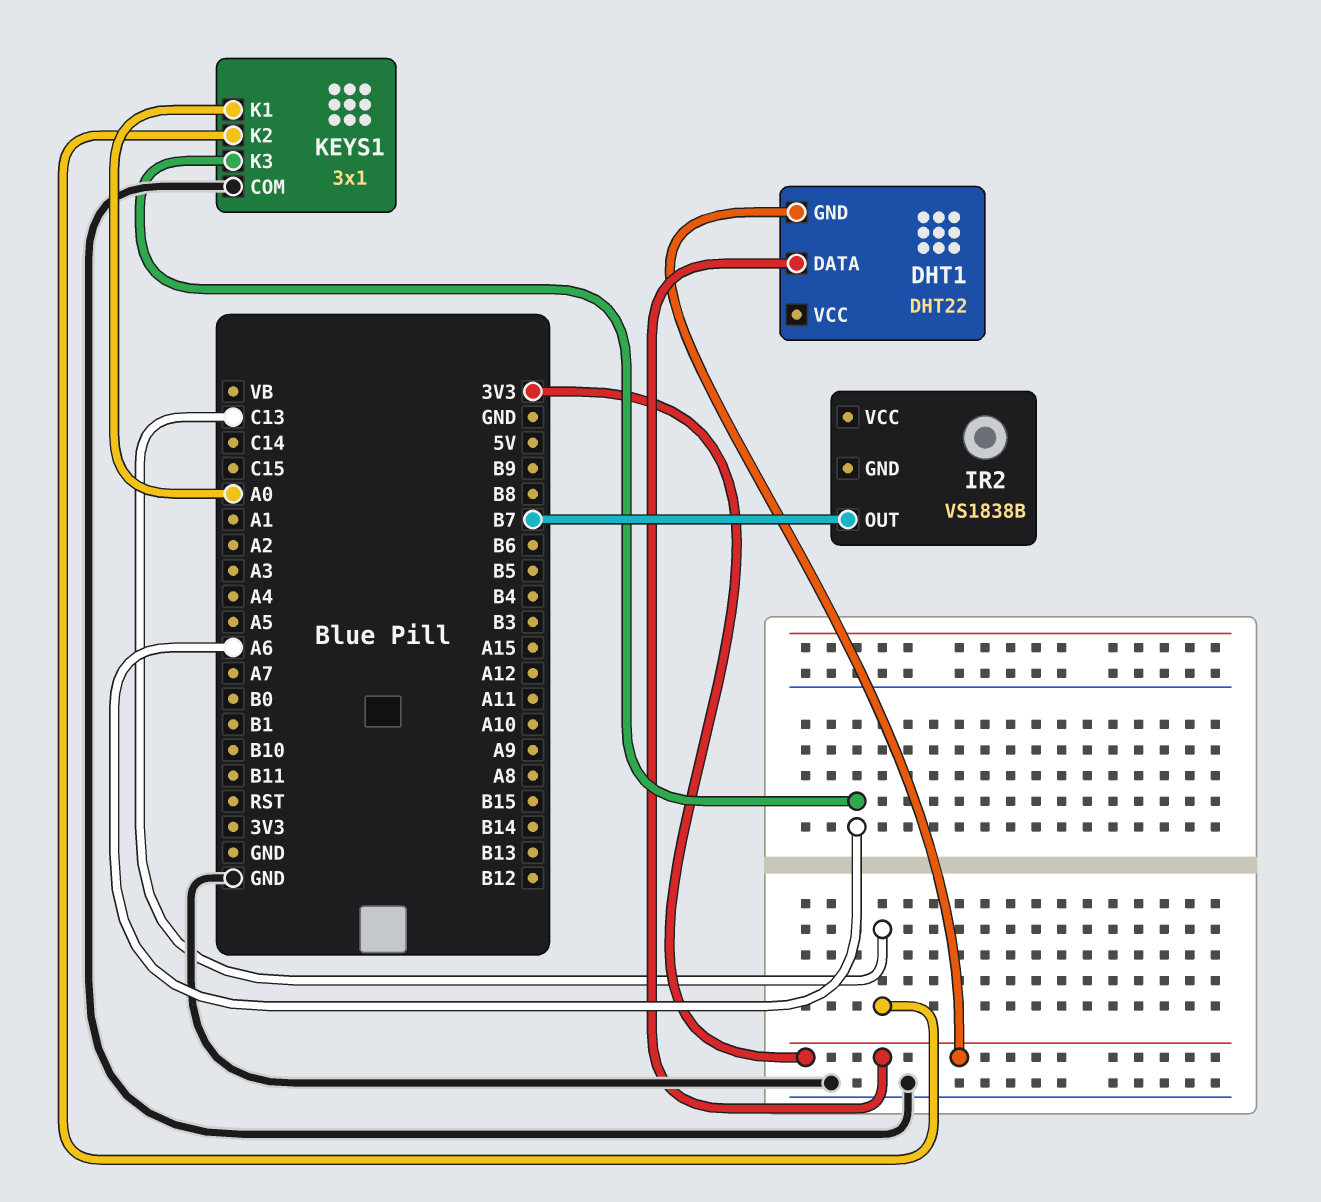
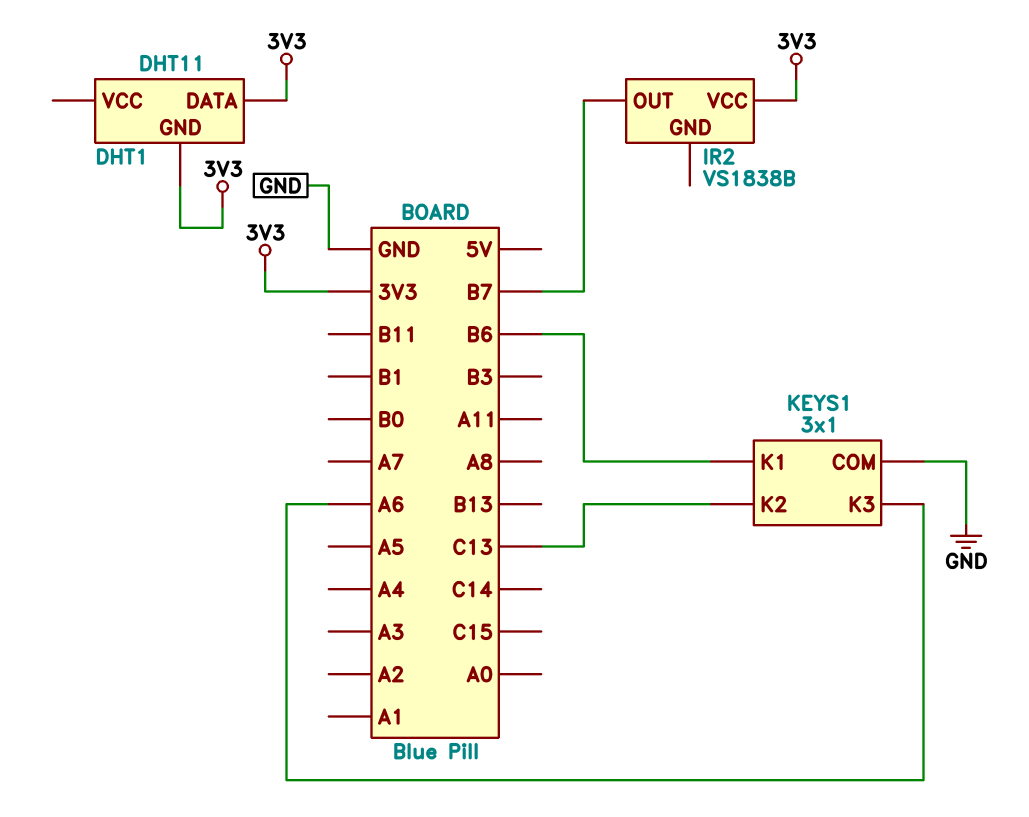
DHT1: DHT22 -> DHT11
IR2 pin VCC: none -> 3V3
KEYS1 pin K1: A0 -> B6

